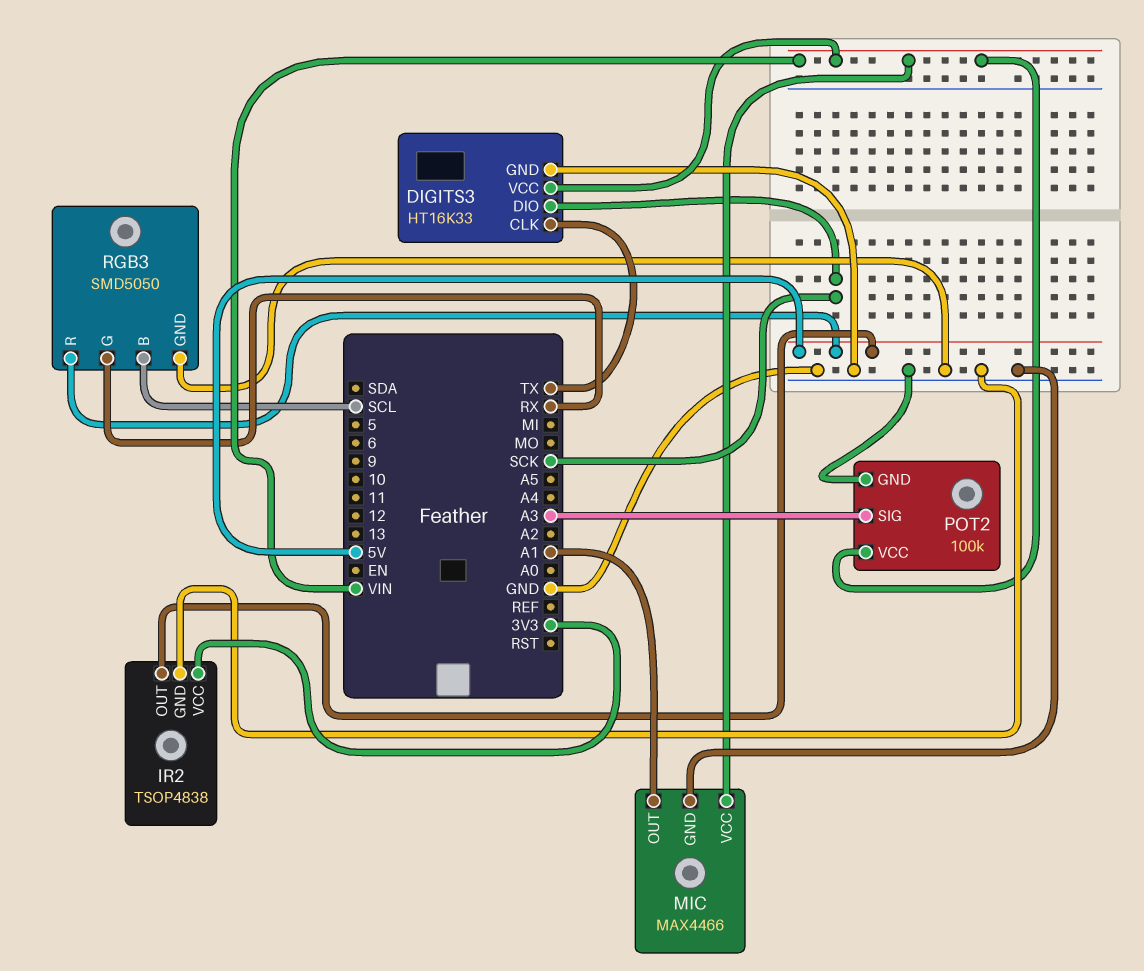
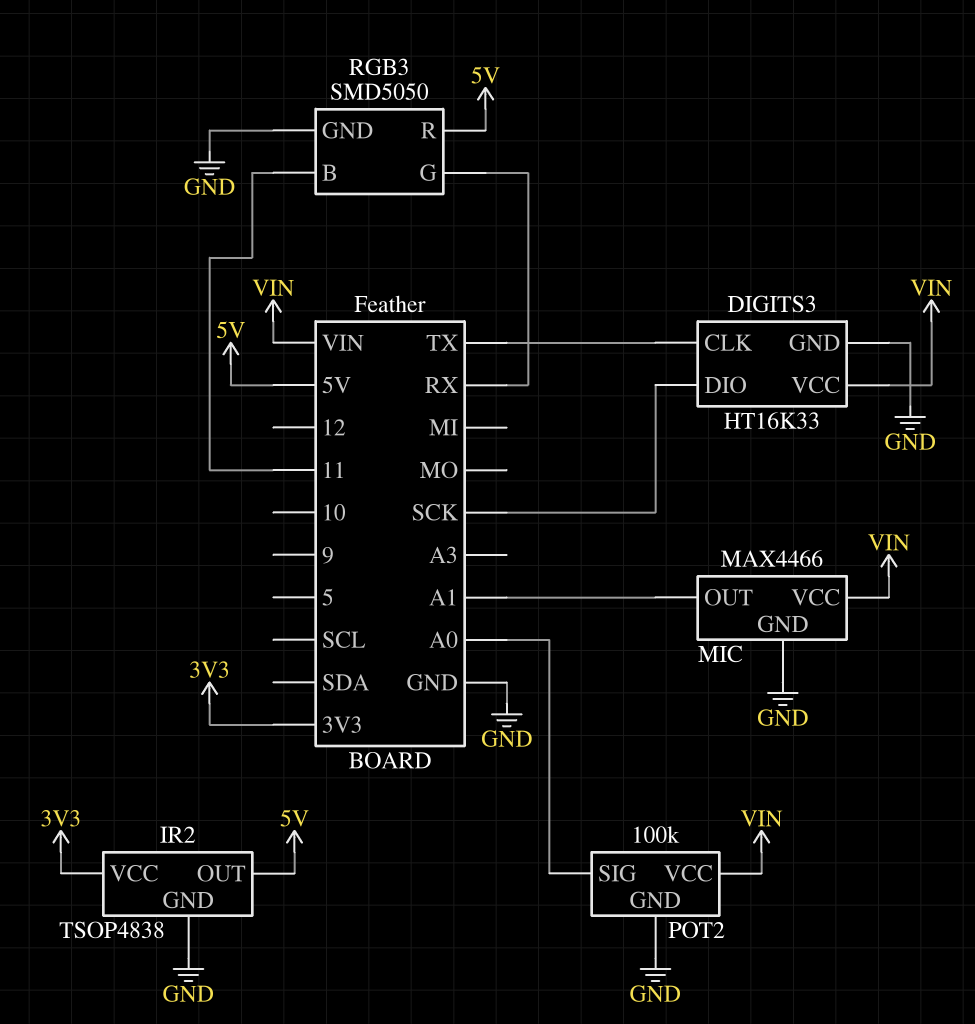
POT2 pin SIG: A3 -> A0
RGB3 pin B: SCL -> 11

